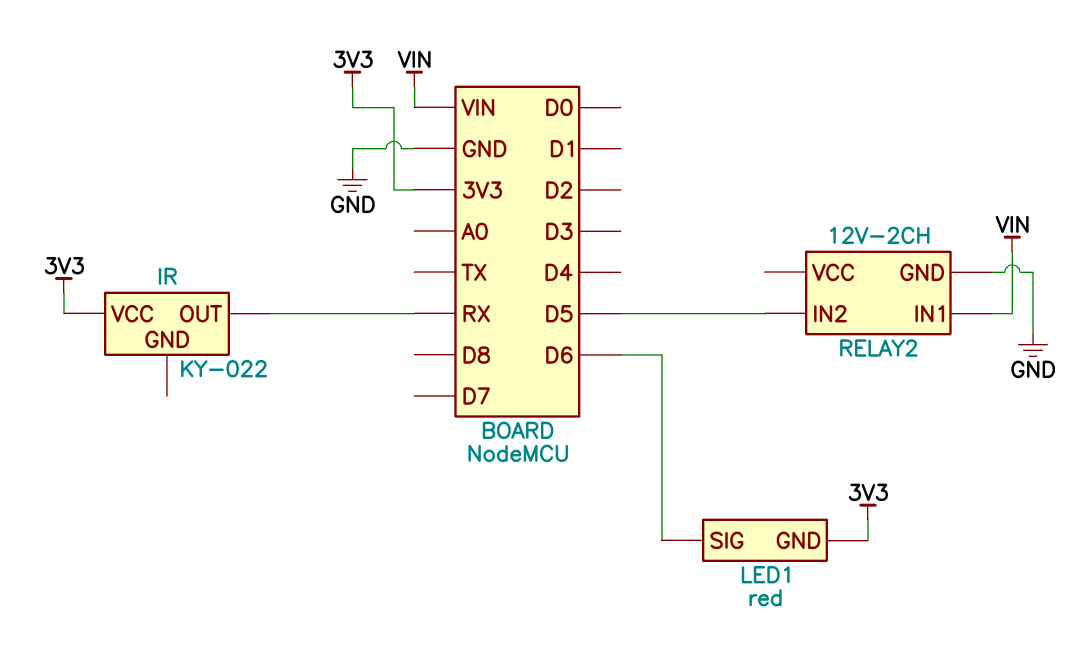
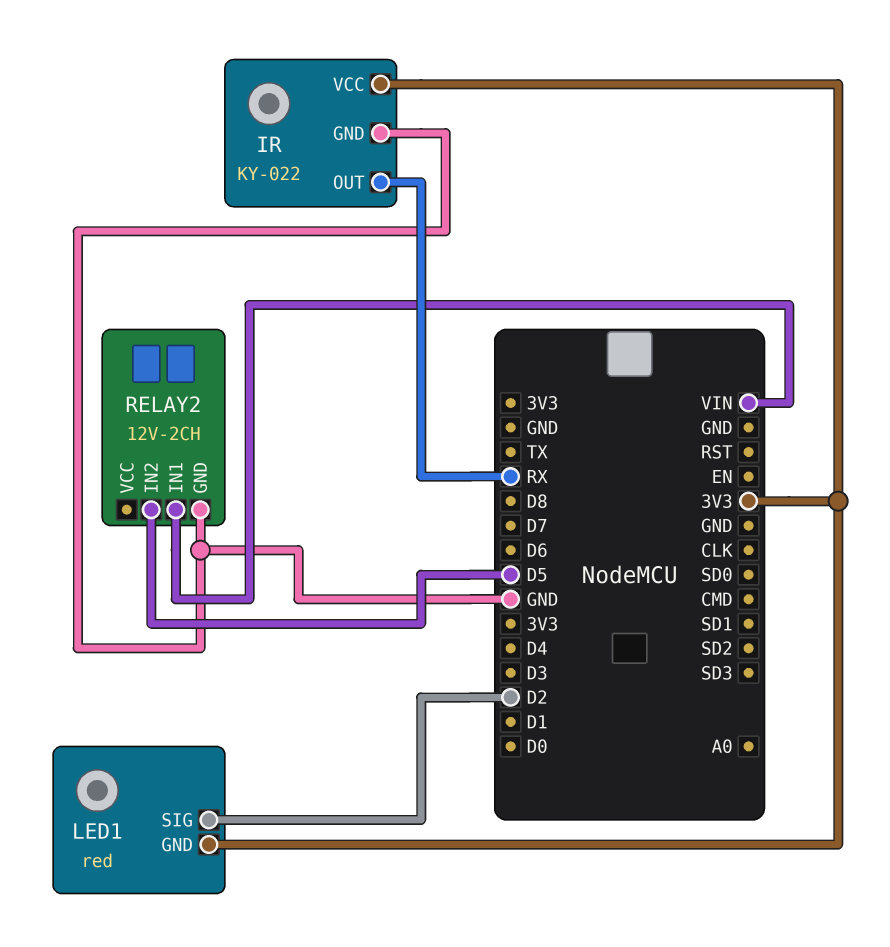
IR pin GND: none -> GND
LED1 pin SIG: D6 -> D2

